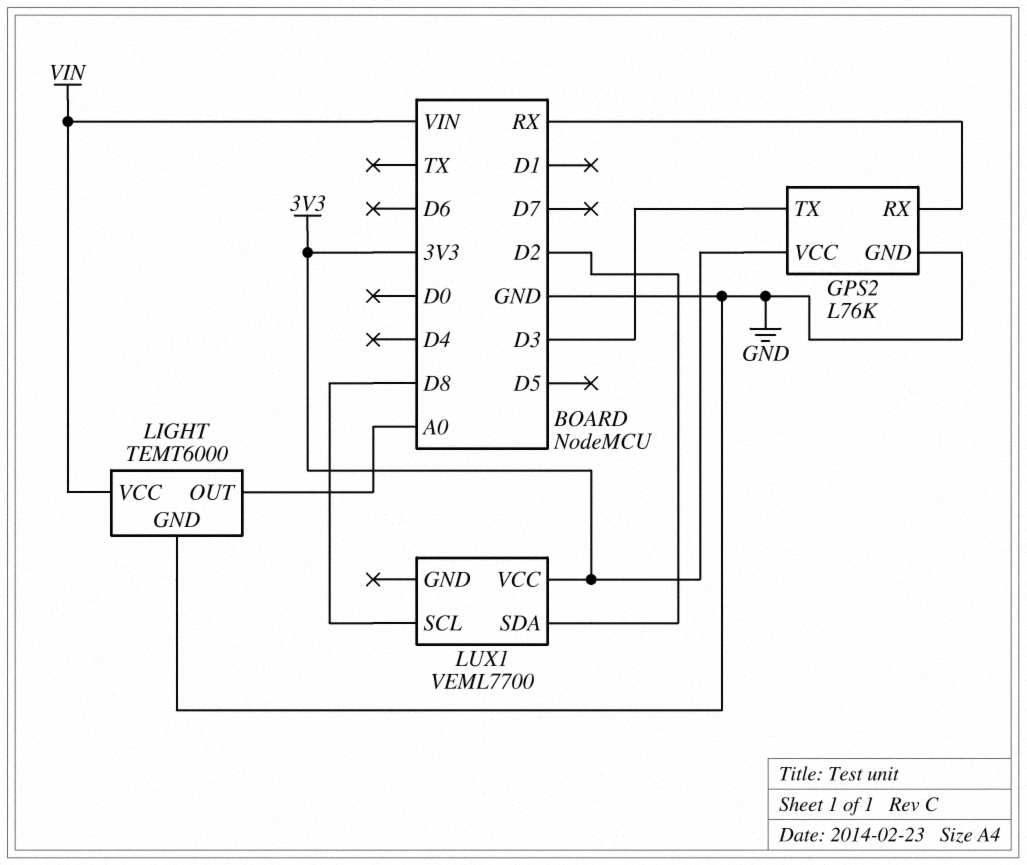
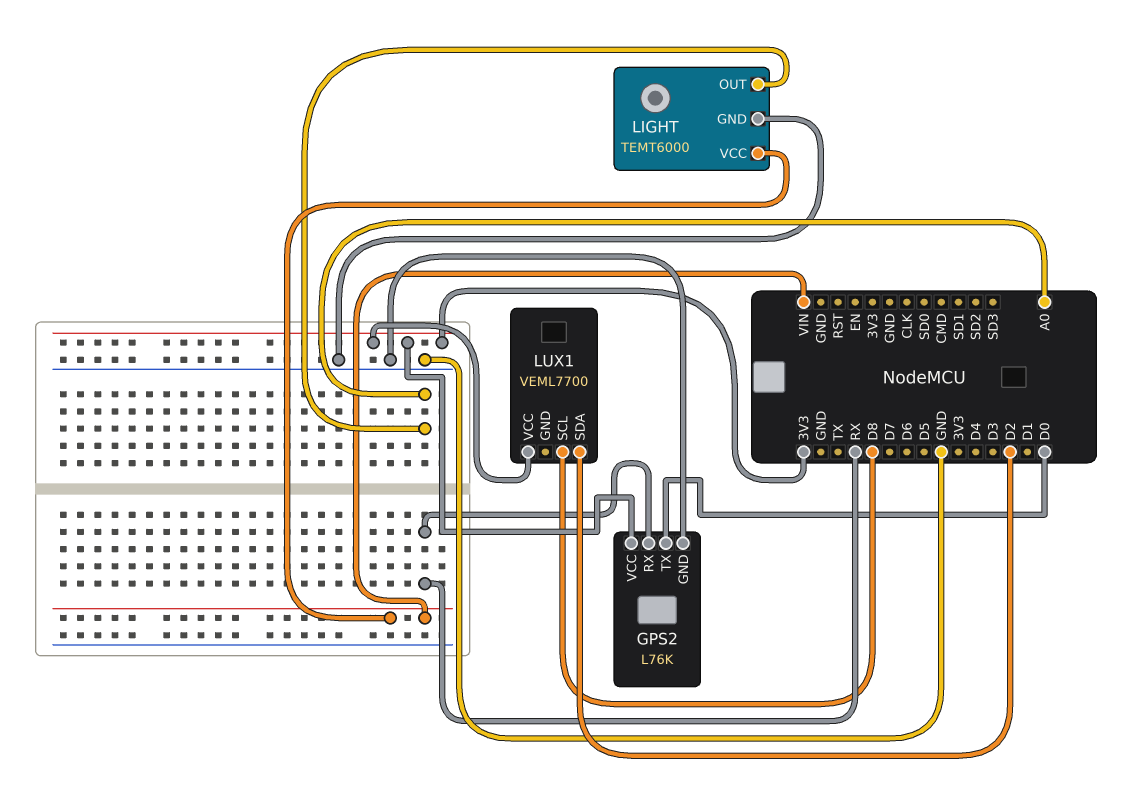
GPS2 pin TX: D3 -> D0

